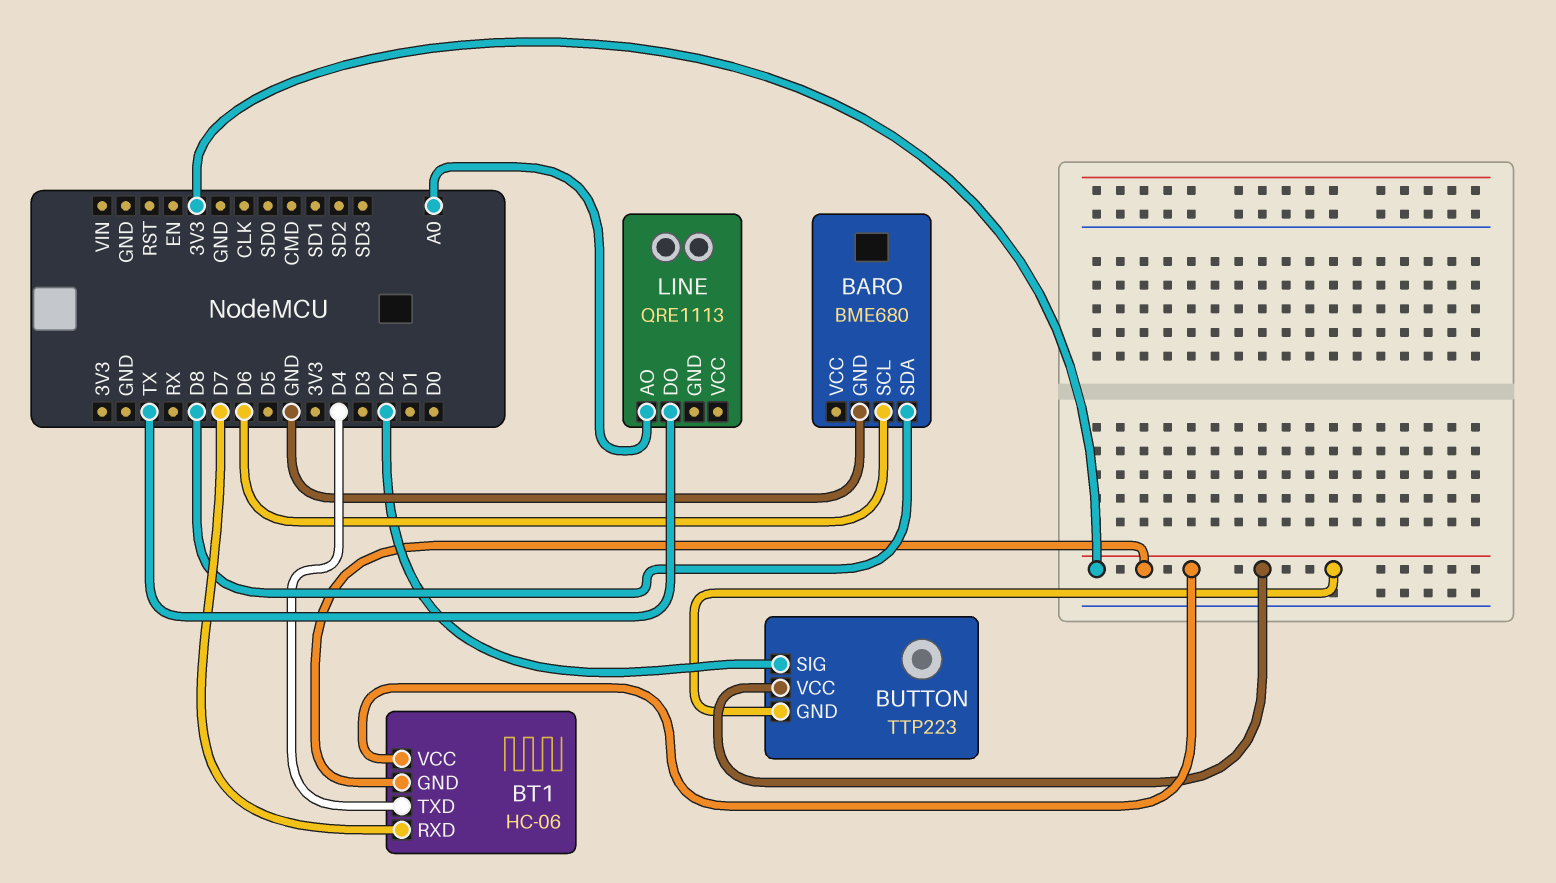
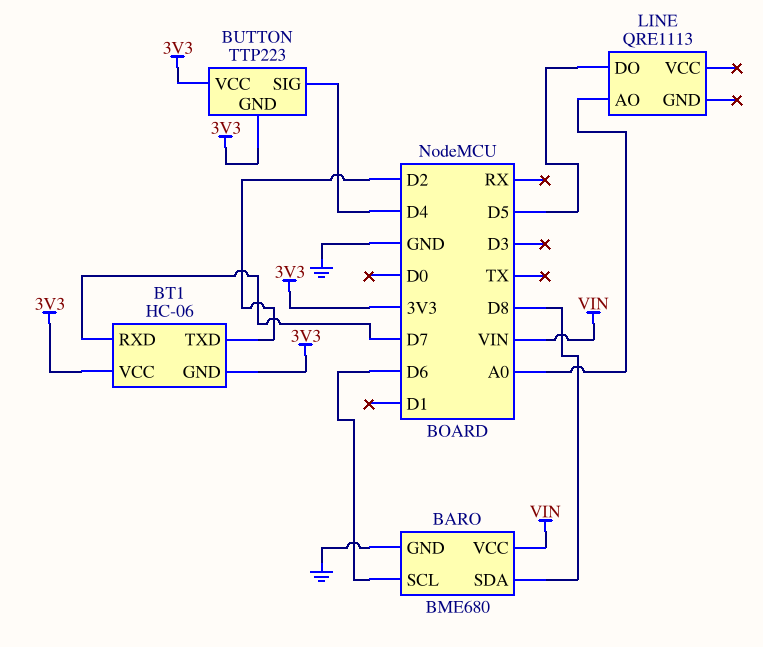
BARO pin VCC: none -> VIN
BT1 pin TXD: D4 -> D2
BUTTON pin SIG: D2 -> D4
LINE pin DO: TX -> D5

